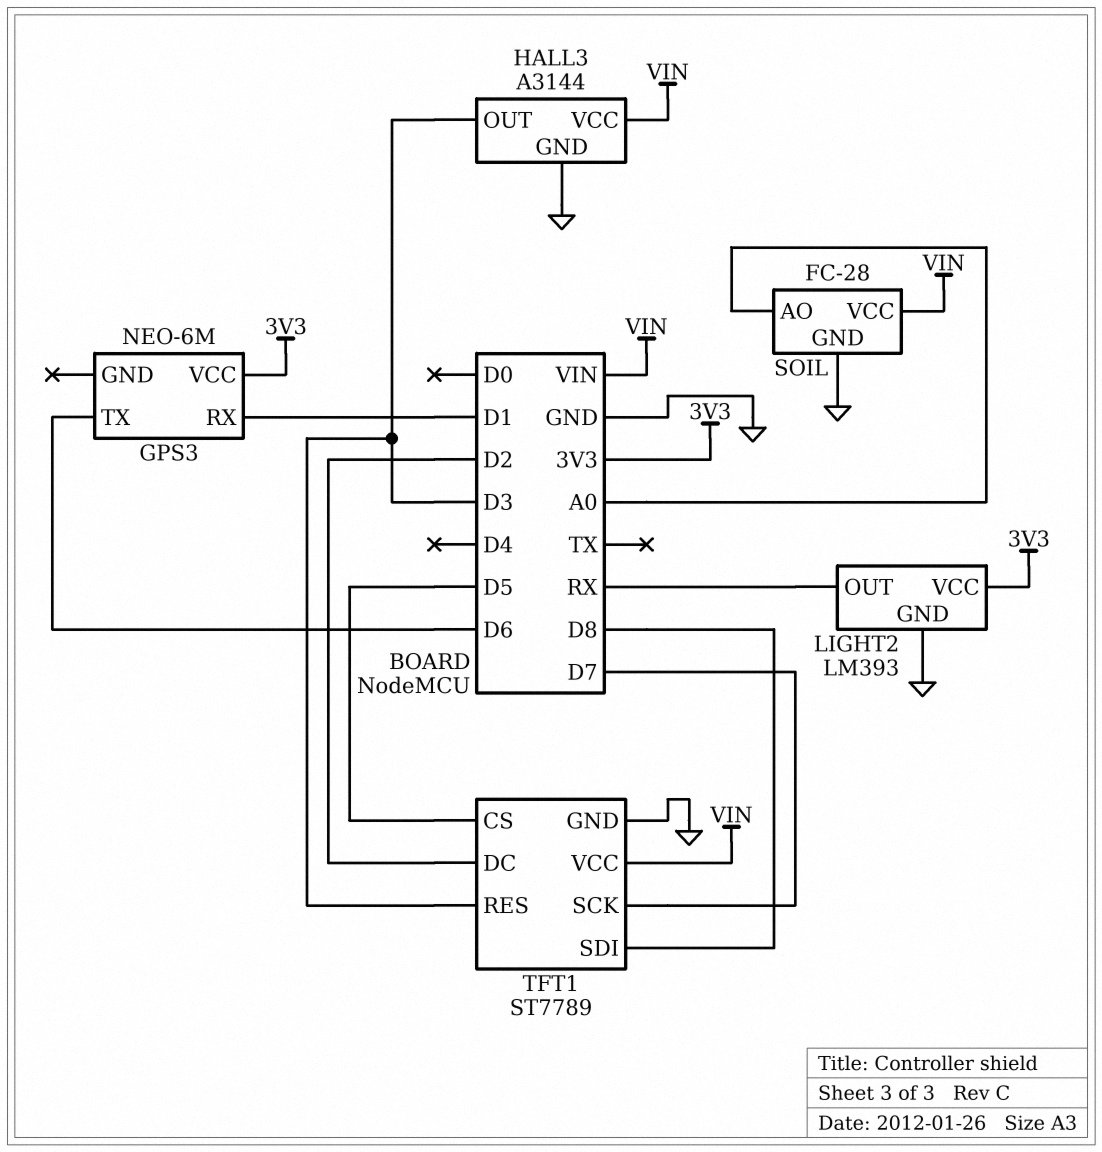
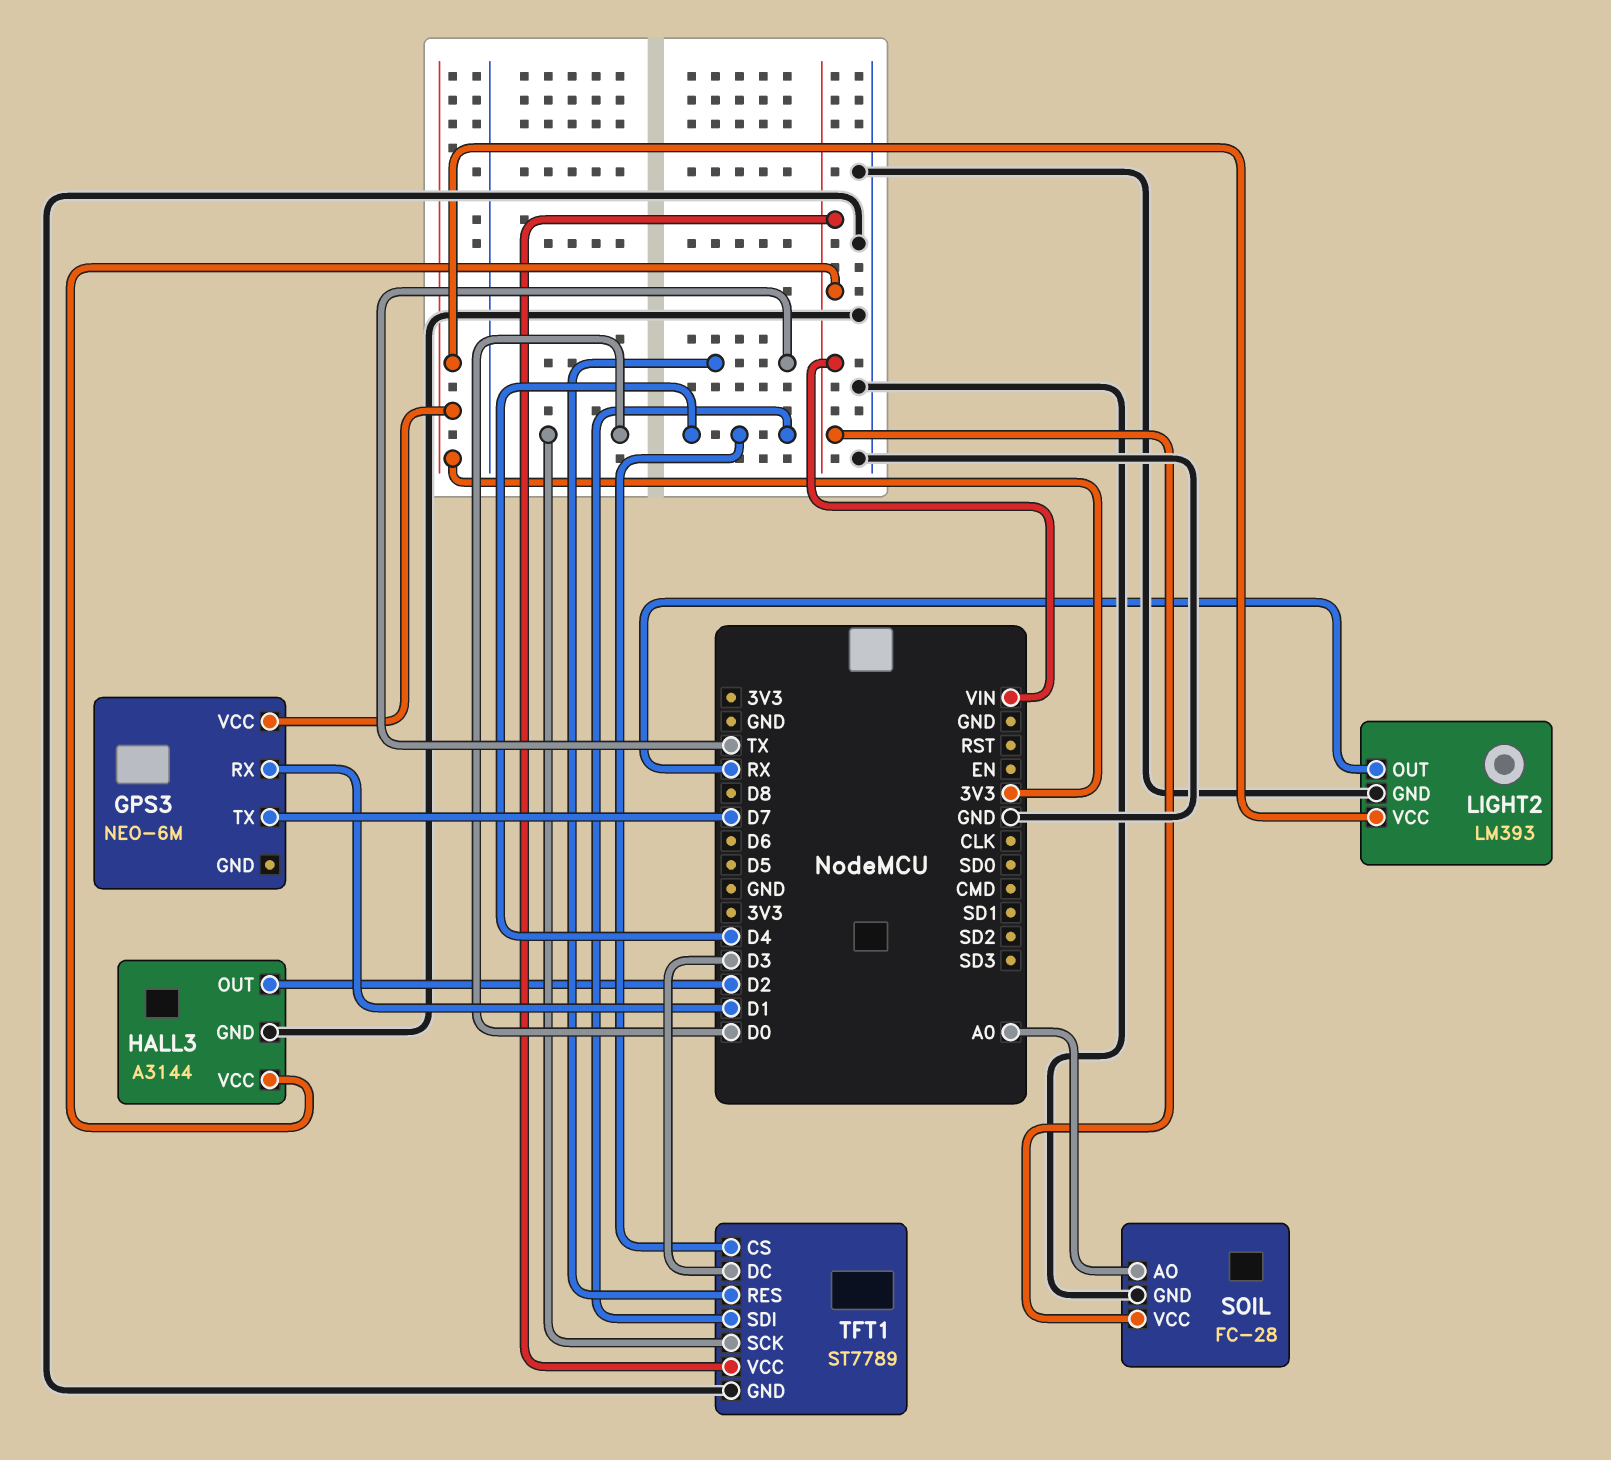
GPS3 pin TX: D6 -> D7
HALL3 pin OUT: D3 -> D2
TFT1 pin CS: D5 -> D4
TFT1 pin DC: D2 -> D3
TFT1 pin RES: D3 -> TX
TFT1 pin SCK: D7 -> D0
TFT1 pin SDI: D8 -> D4

